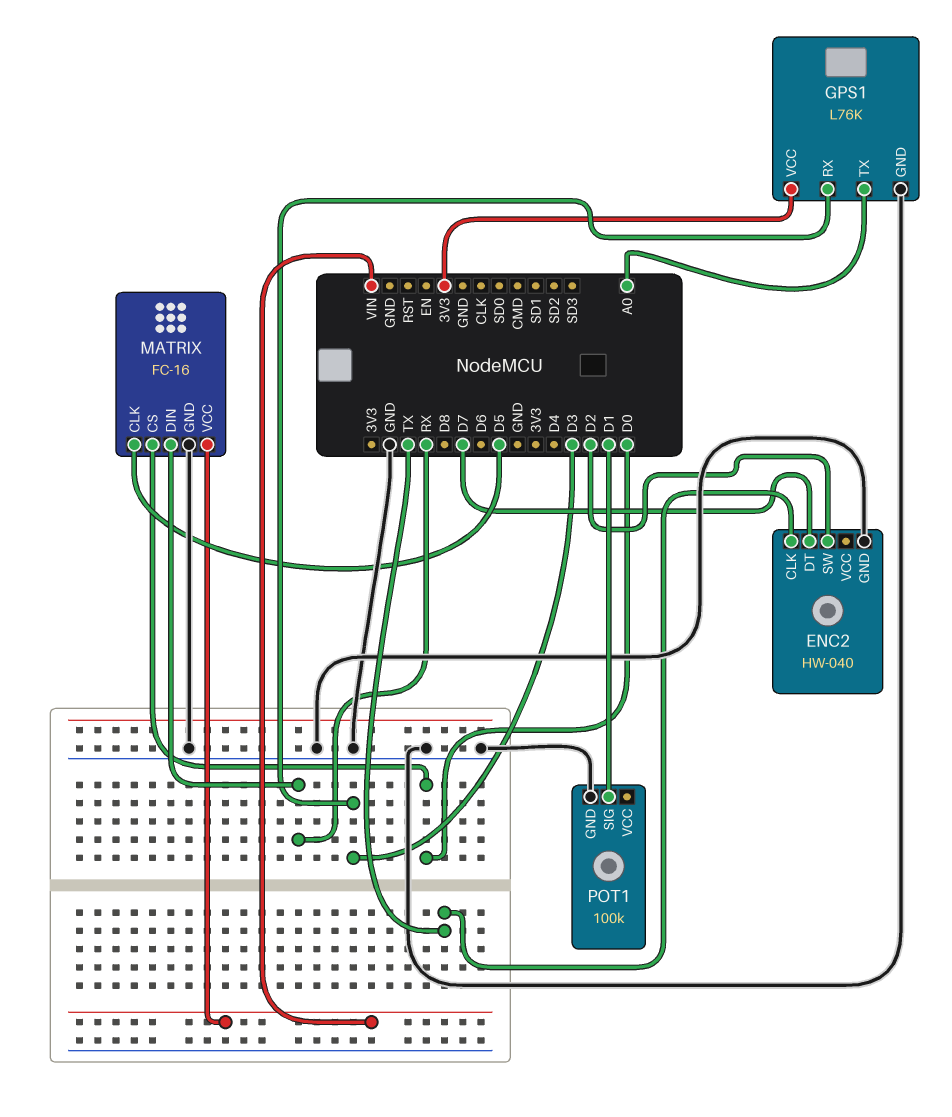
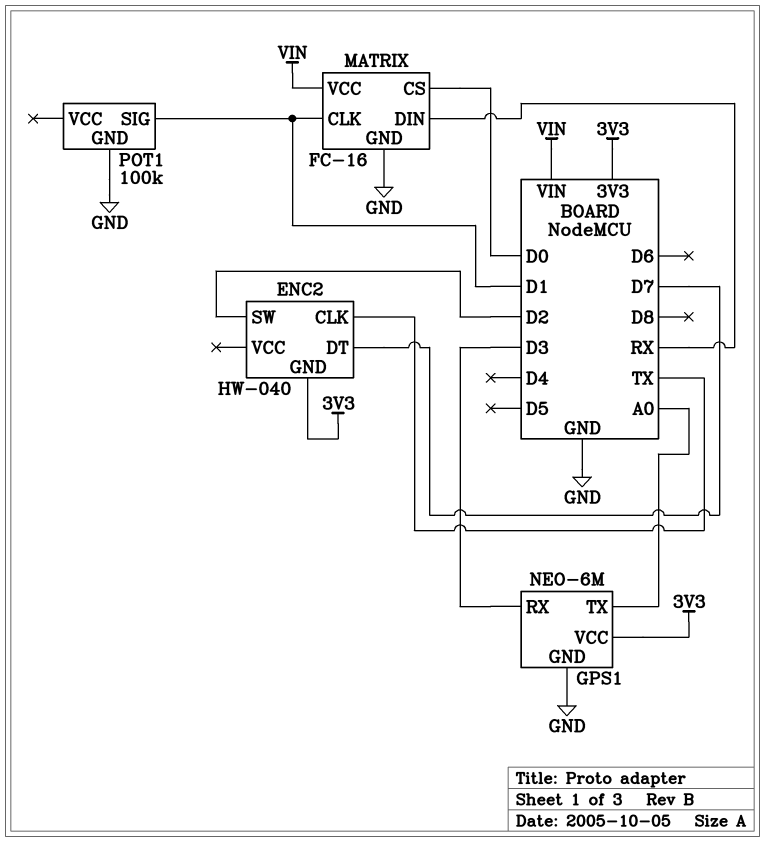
ENC2 pin GND: GND -> 3V3
GPS1: L76K -> NEO-6M
MATRIX pin CLK: D5 -> D1

